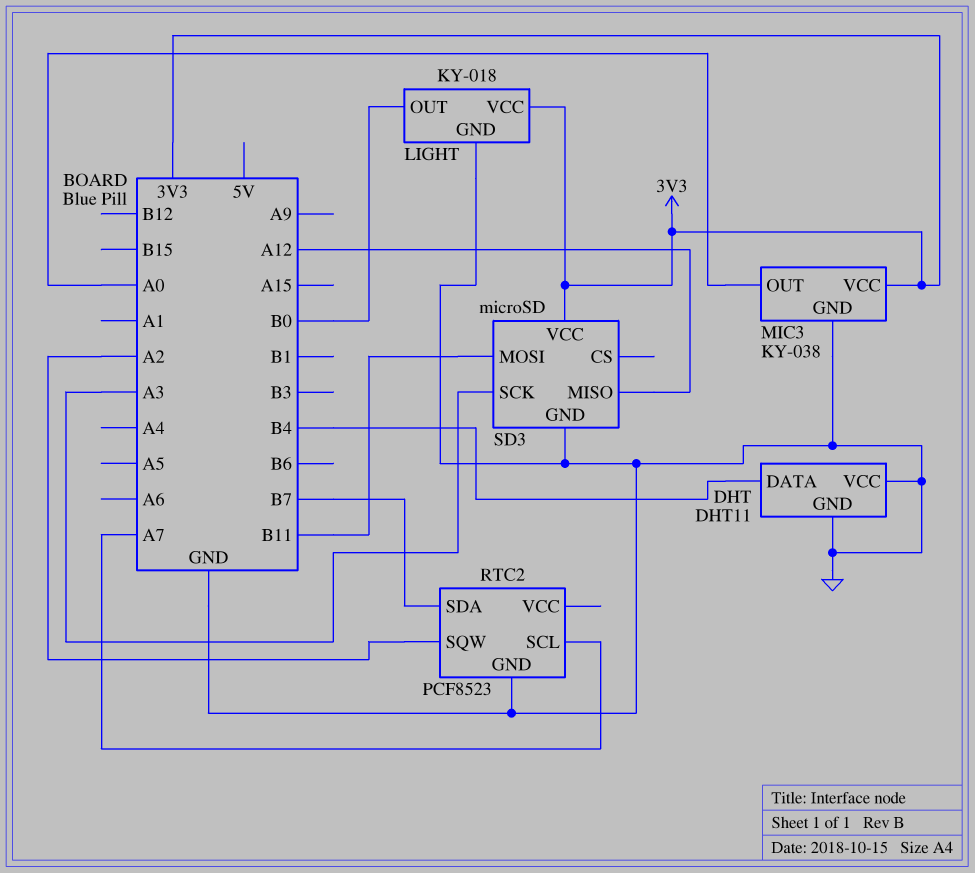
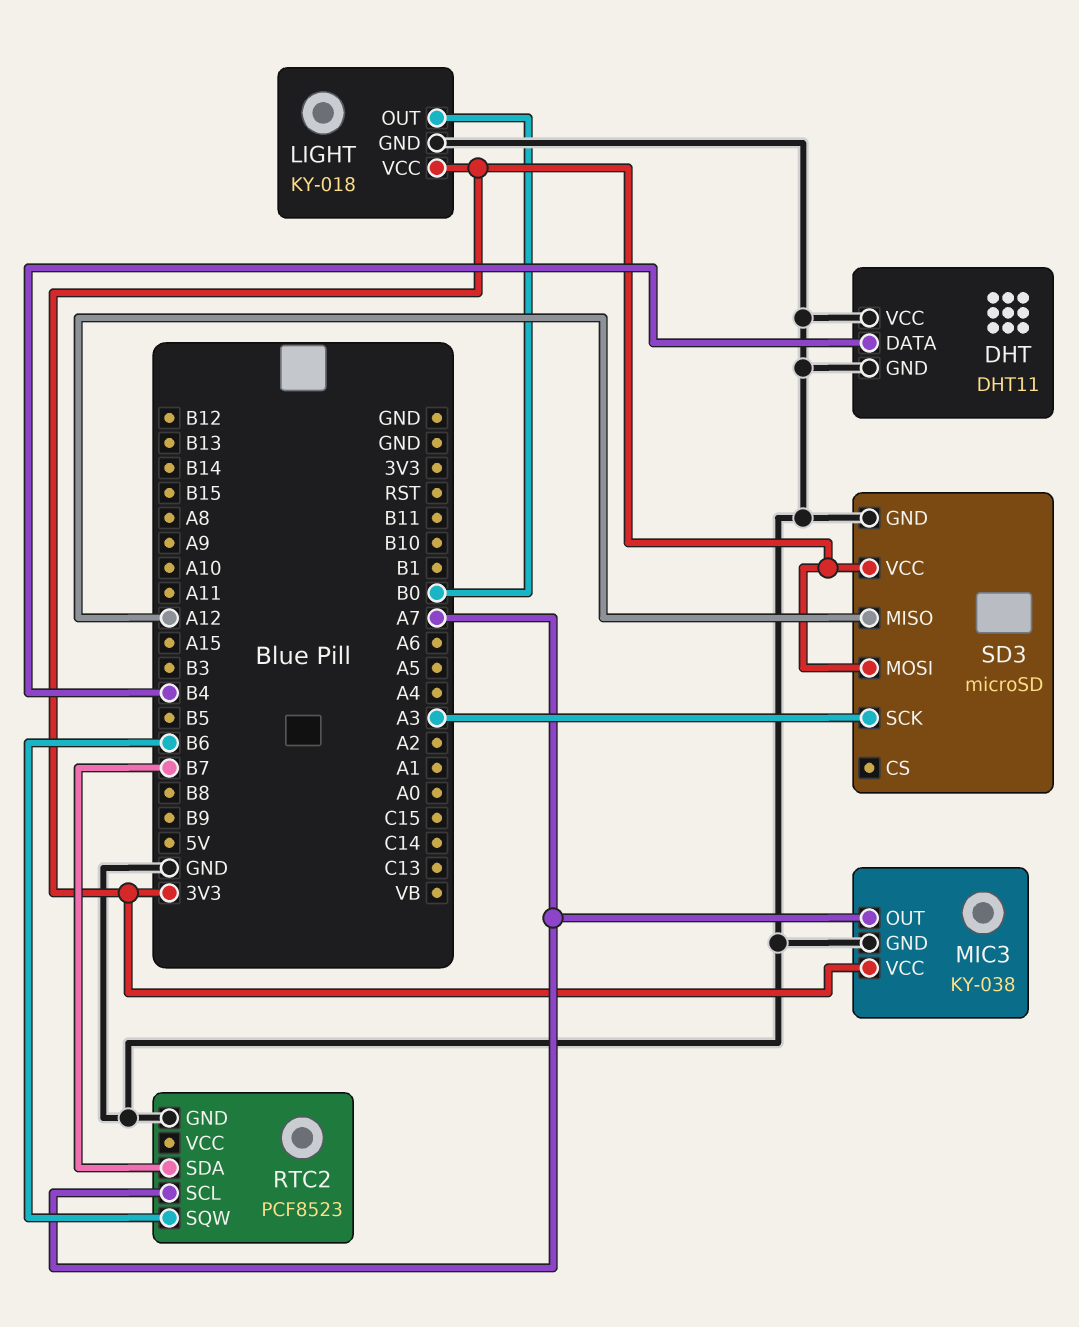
MIC3 pin OUT: A0 -> A7
RTC2 pin SQW: A2 -> B6
SD3 pin MOSI: B11 -> 3V3

